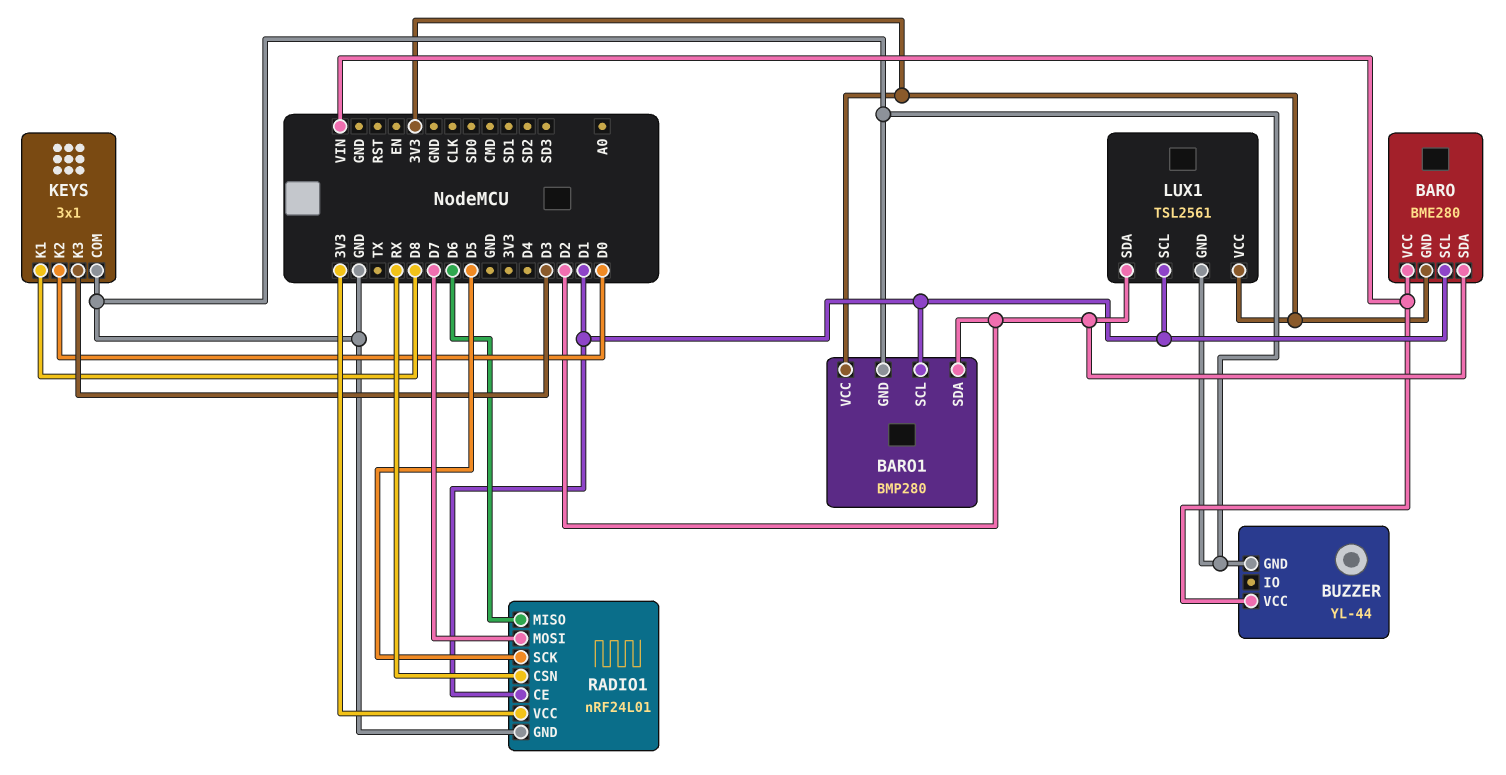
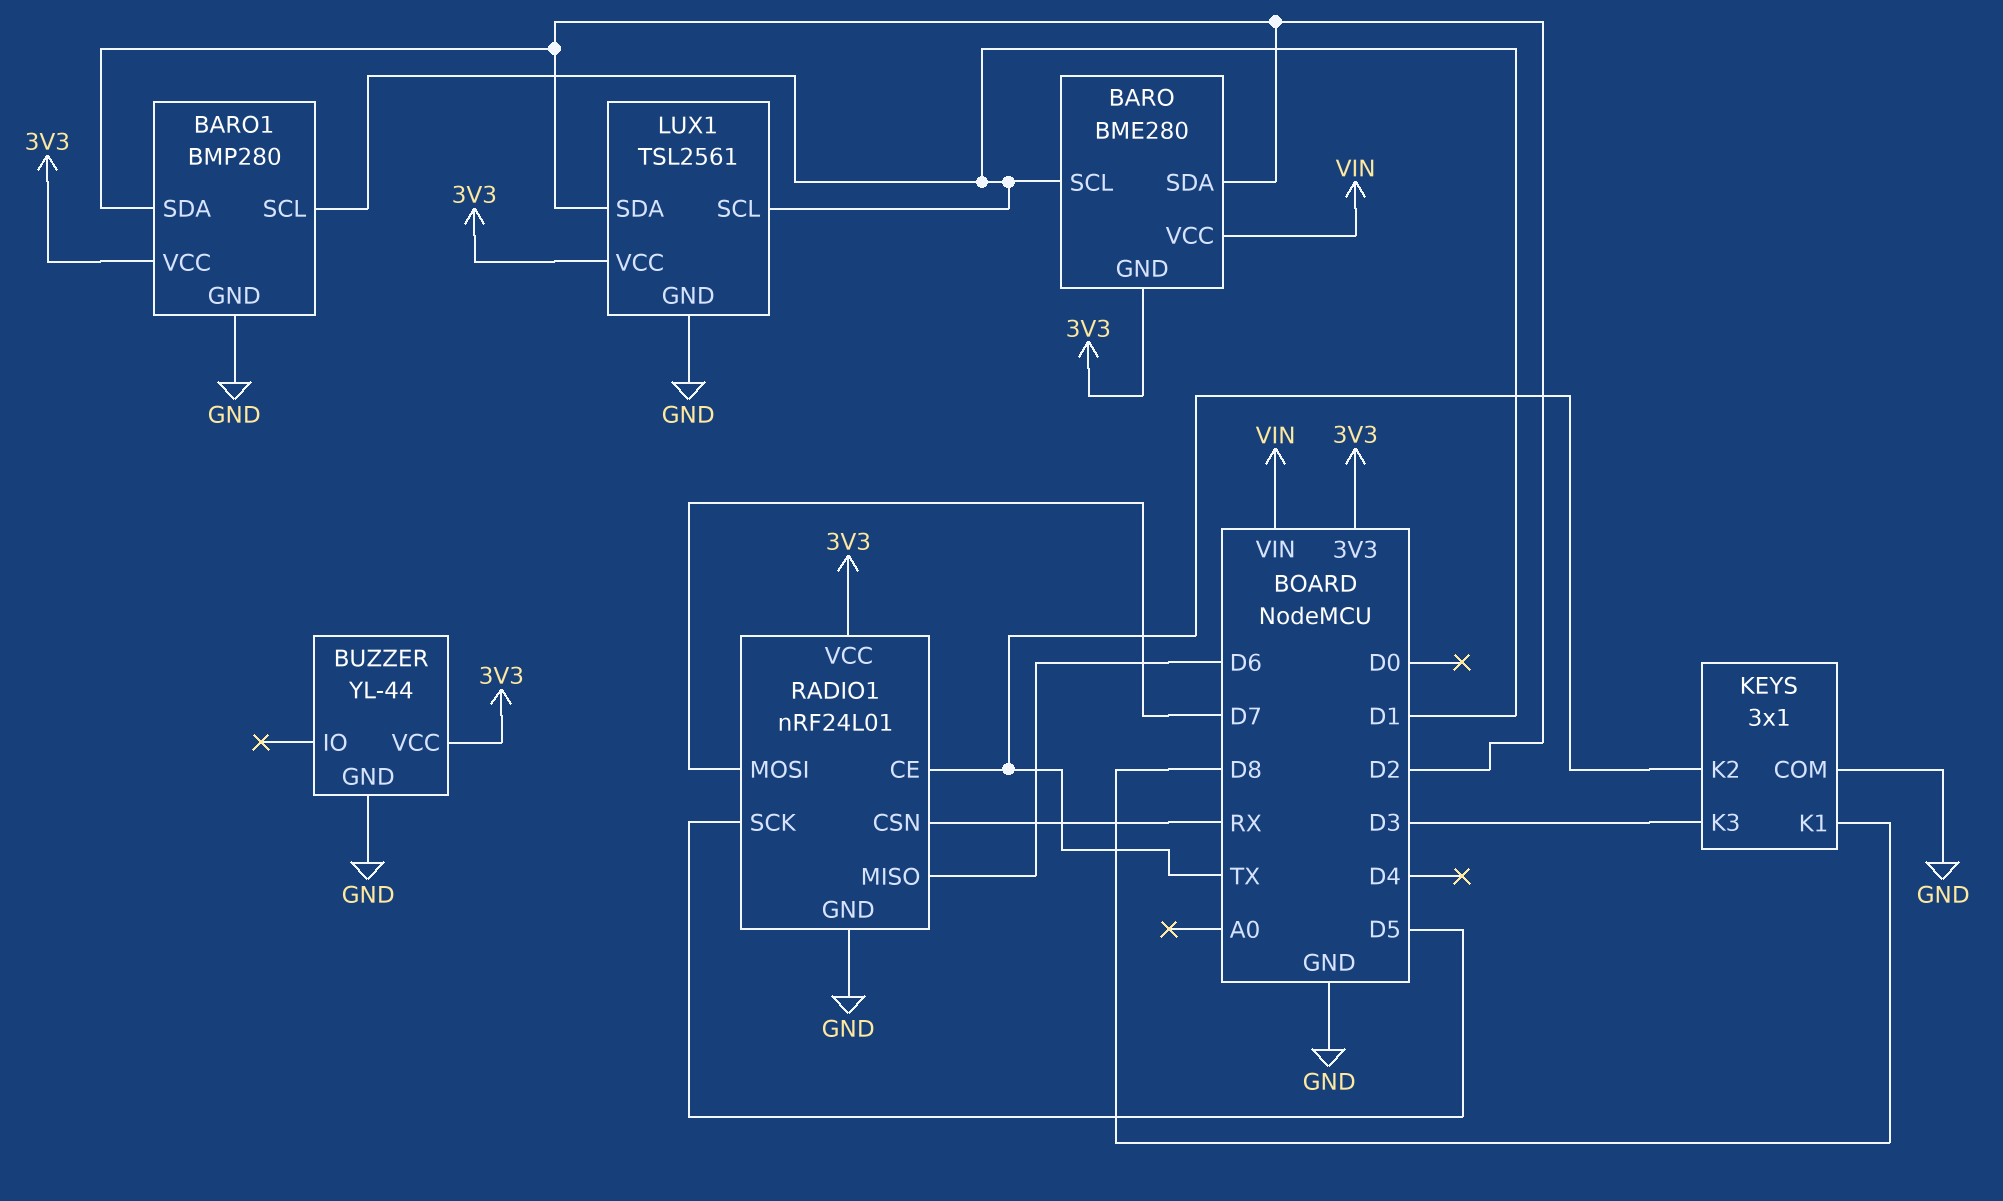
BUZZER pin VCC: VIN -> 3V3
KEYS pin K2: D0 -> TX
RADIO1 pin CE: D1 -> TX

